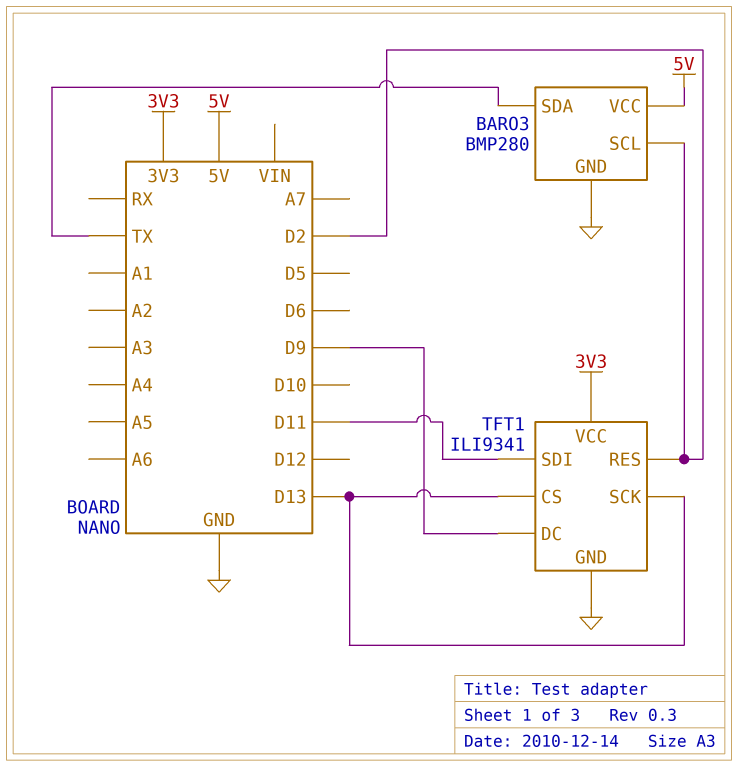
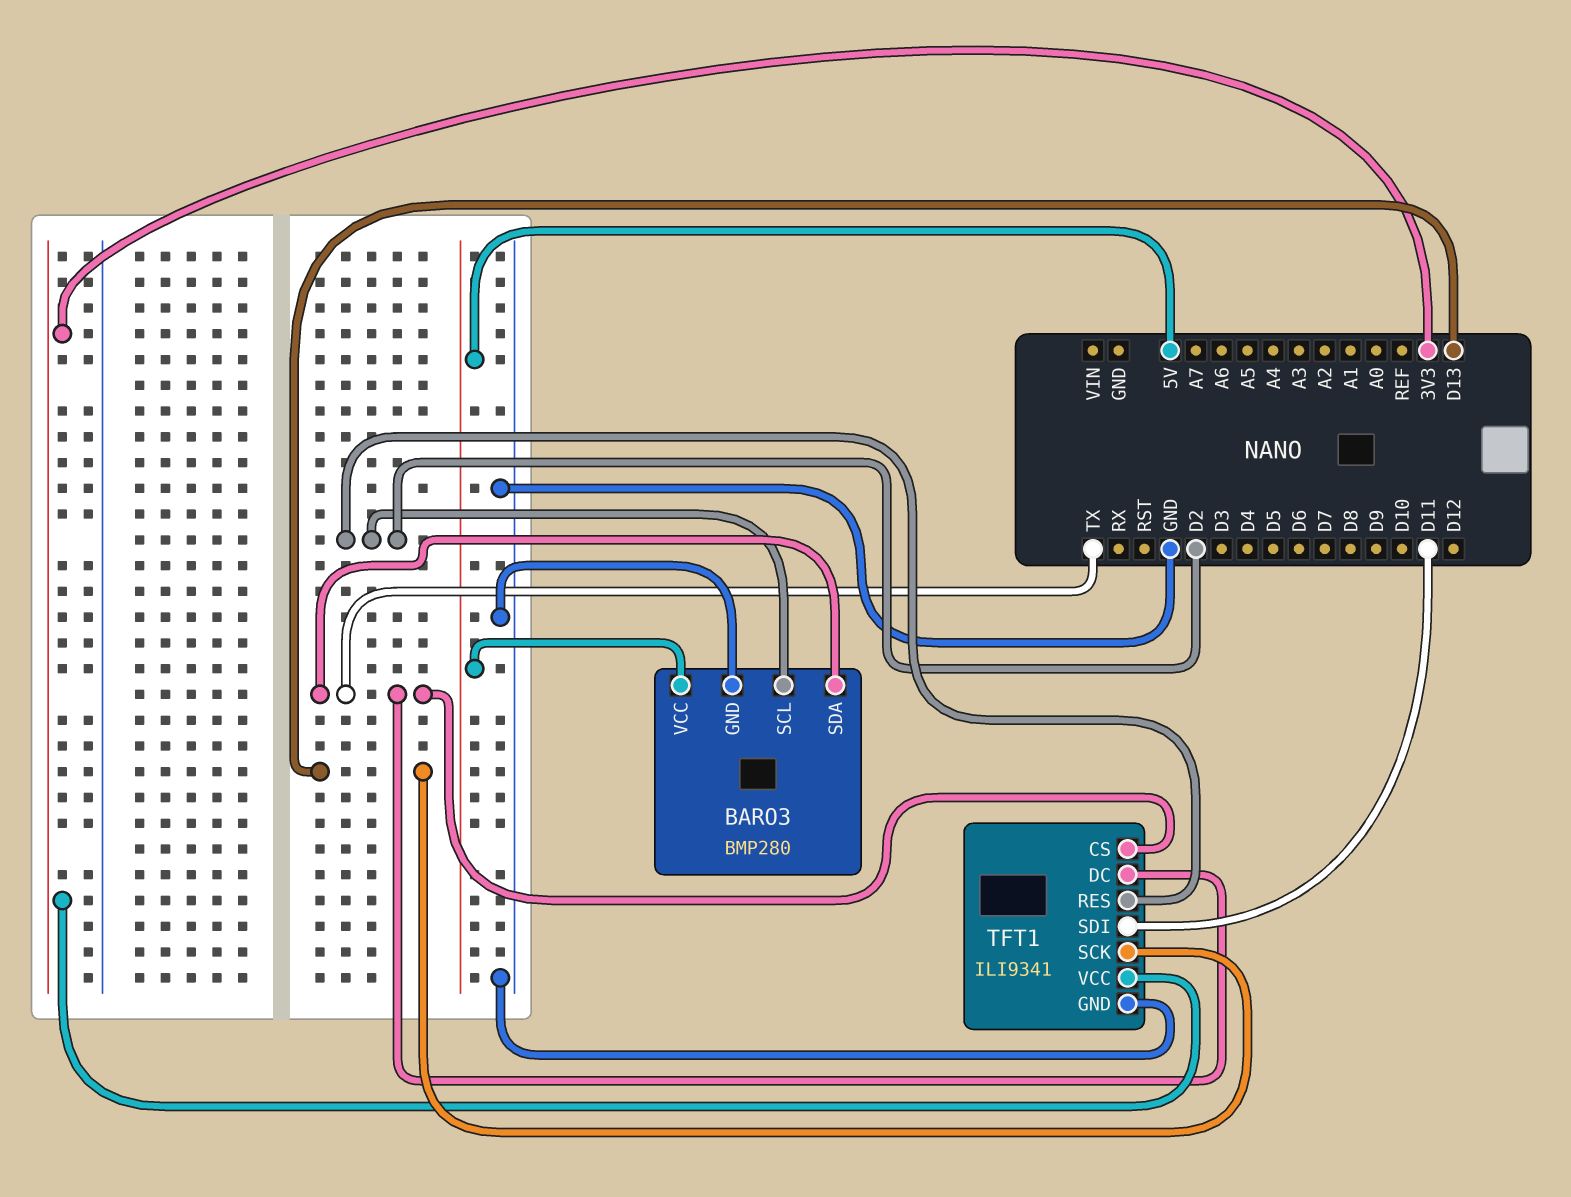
TFT1 pin CS: D13 -> TX
TFT1 pin DC: D9 -> TX

